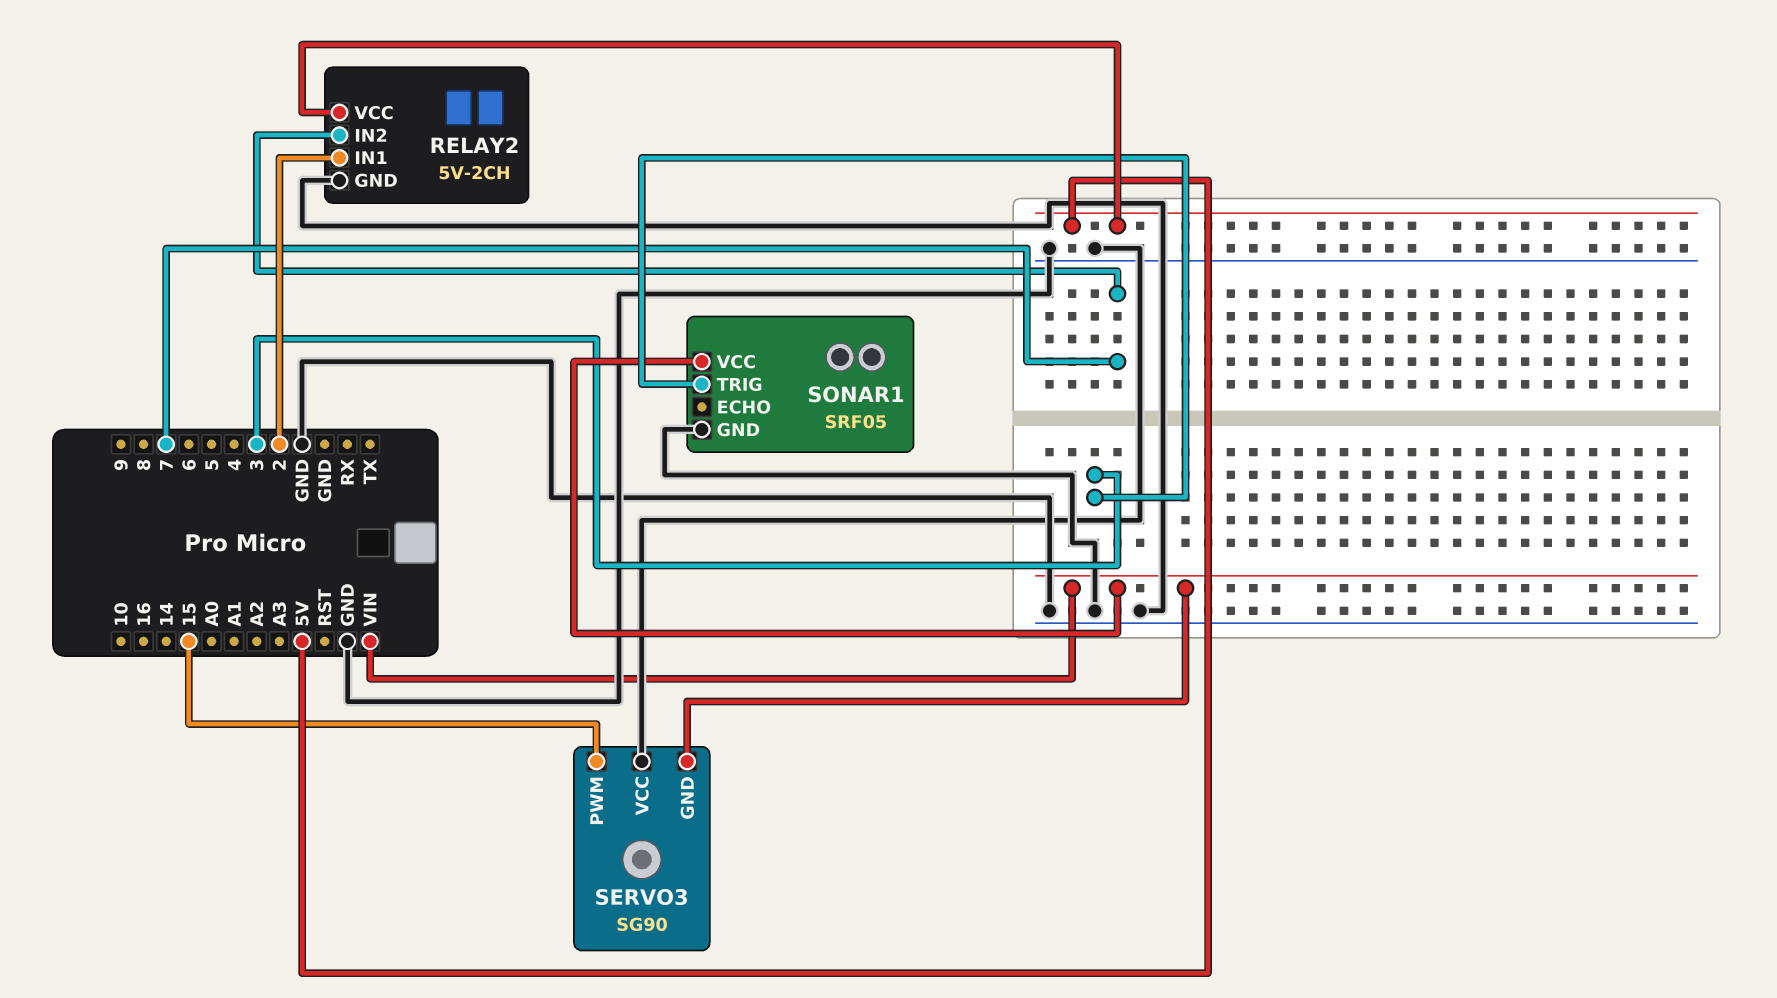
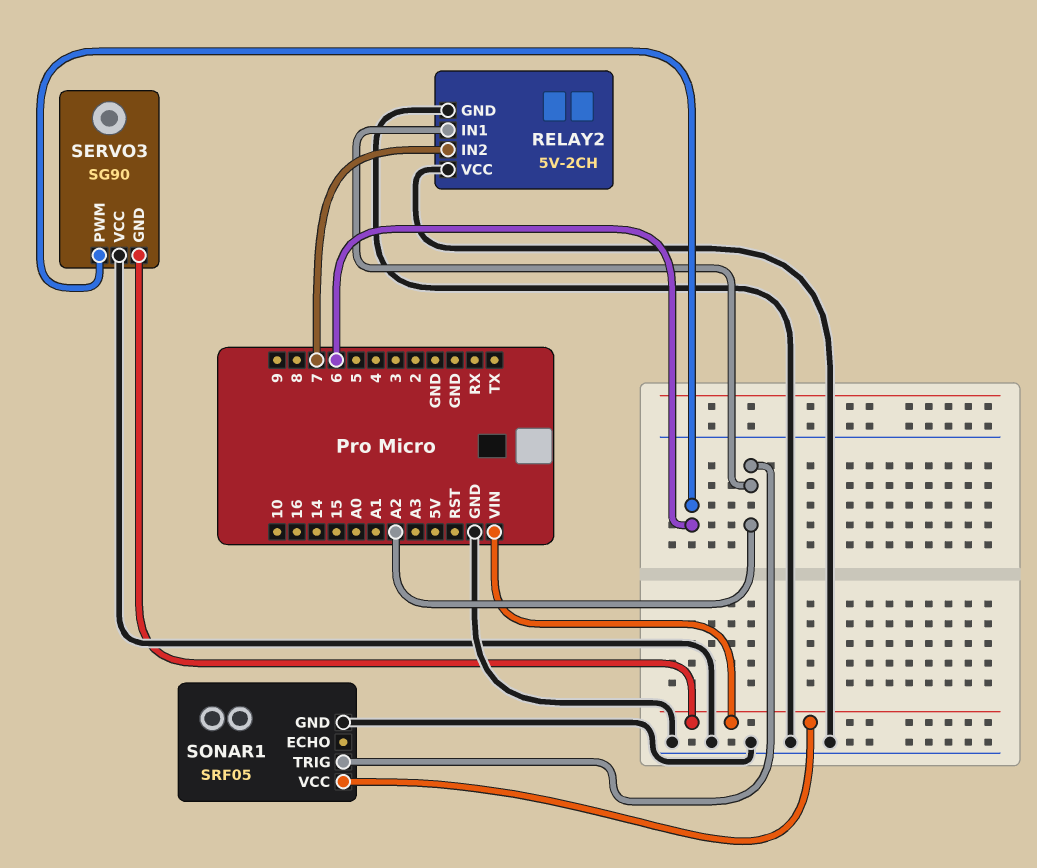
RELAY2 pin IN1: 2 -> A2
RELAY2 pin VCC: 5V -> GND
SERVO3 pin PWM: 15 -> 6
SONAR1 pin TRIG: 3 -> A2

